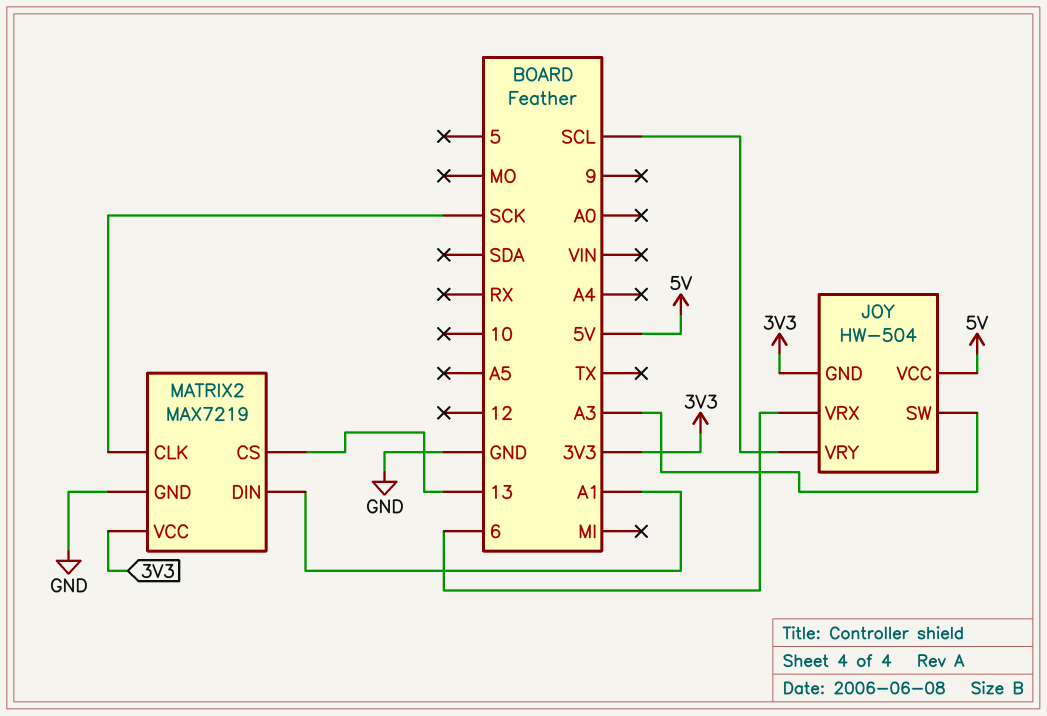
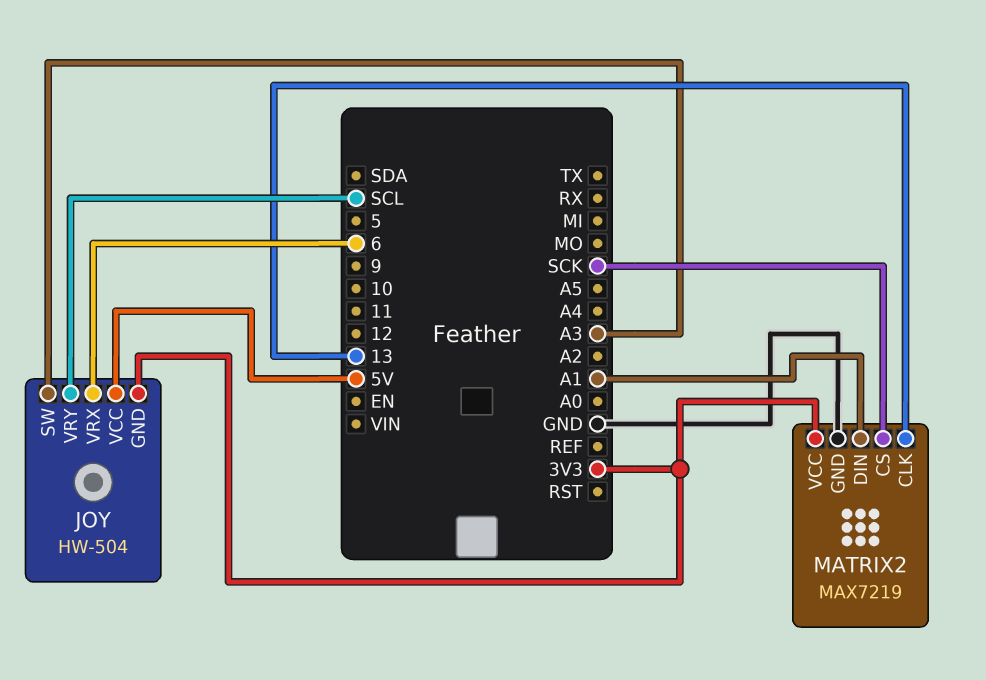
MATRIX2 pin CLK: SCK -> 13
MATRIX2 pin CS: 13 -> SCK

